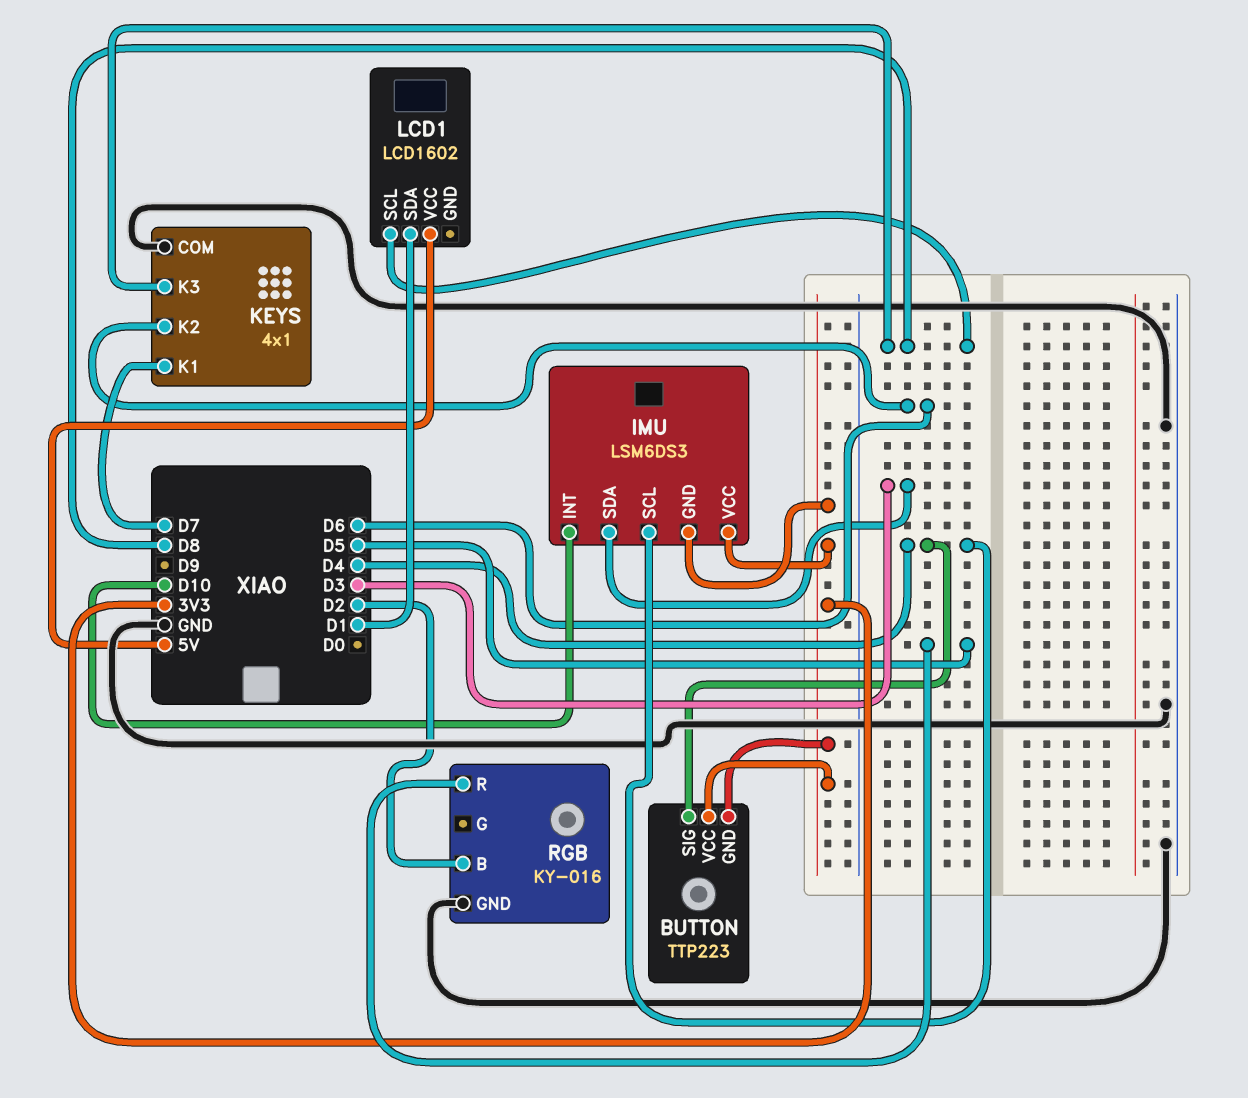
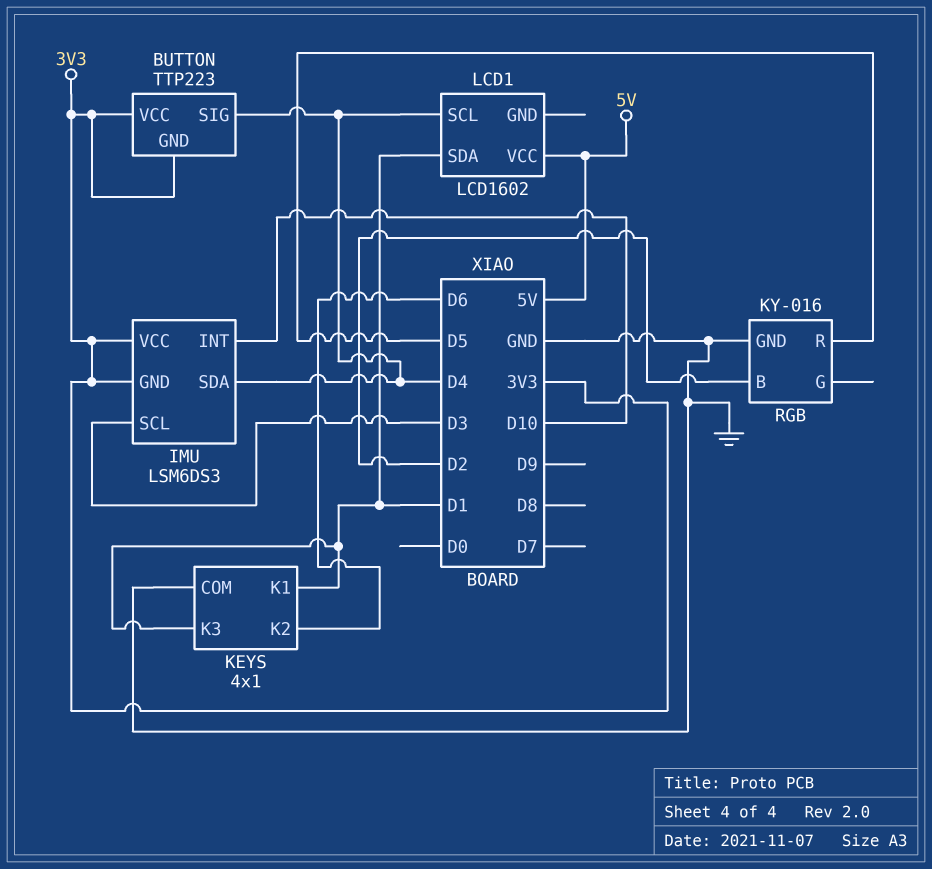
IMU pin SCL: D4 -> D3
IMU pin SDA: D3 -> D4
KEYS pin K1: D7 -> D1
KEYS pin K3: D8 -> D1
LCD1 pin SCL: D8 -> D4

